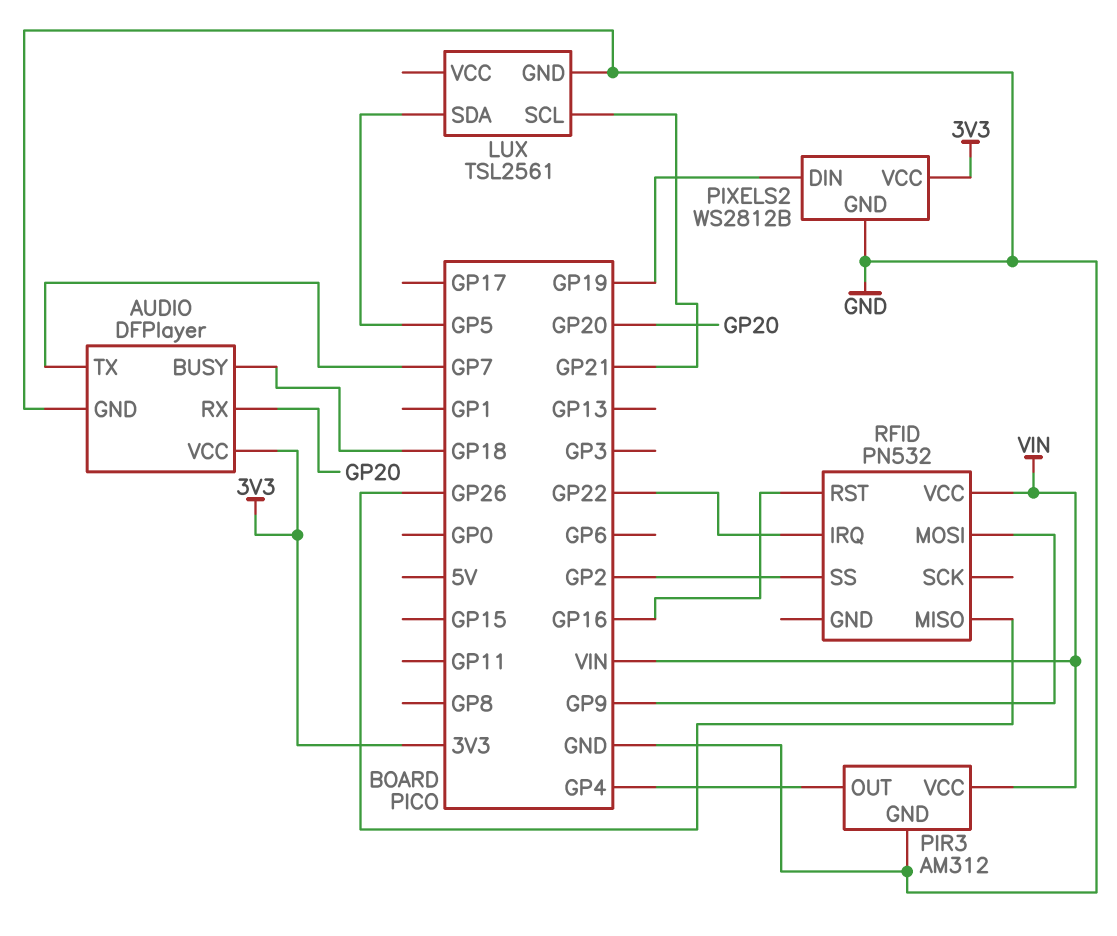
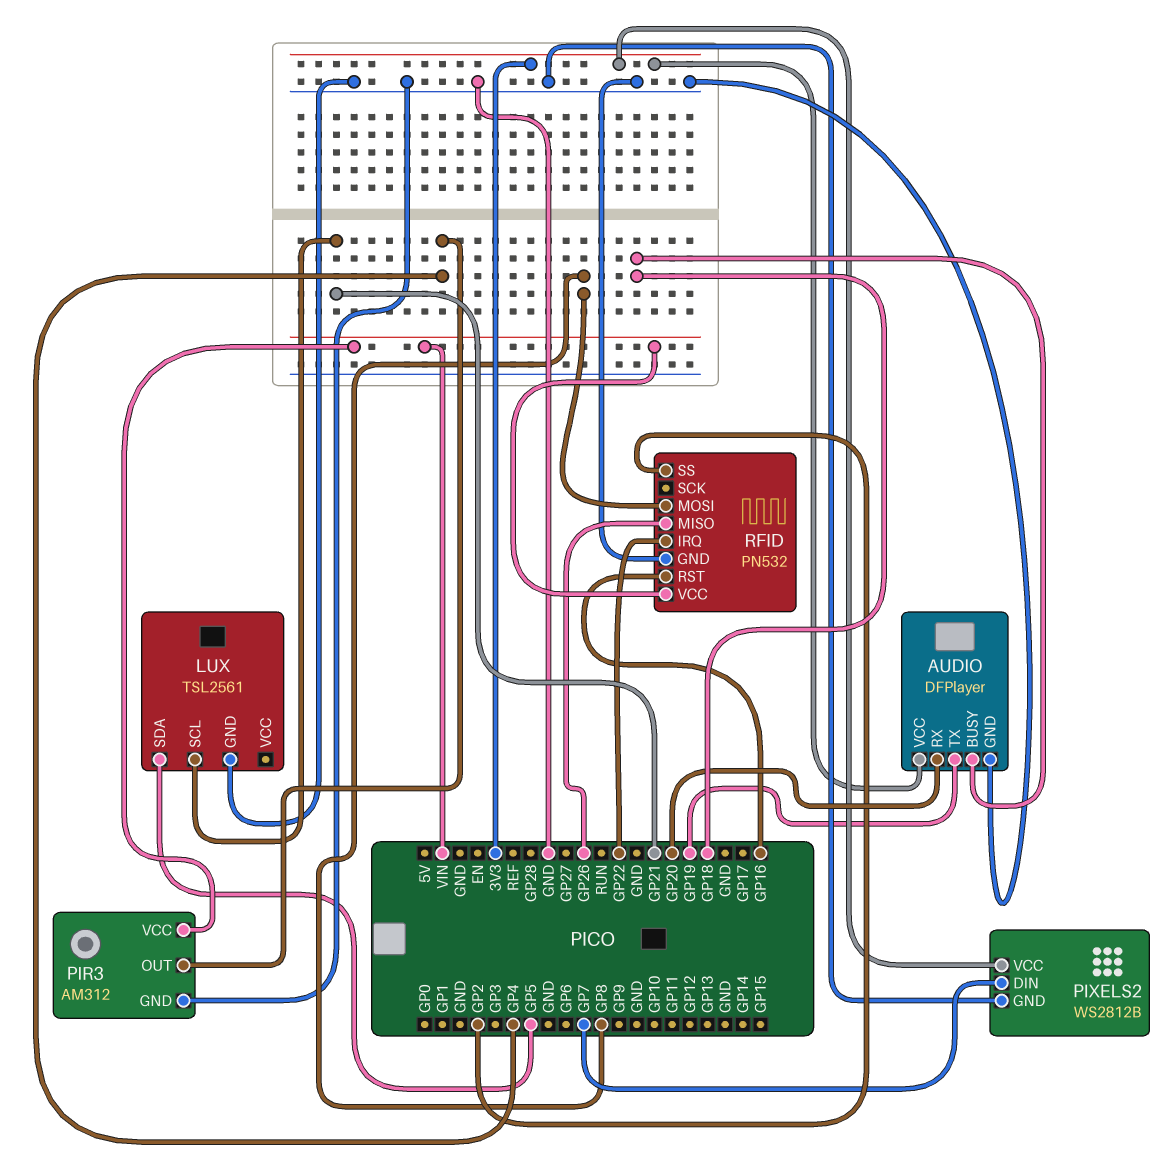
AUDIO pin TX: GP7 -> GP19
PIXELS2 pin DIN: GP19 -> GP7
RFID pin GND: none -> GND
RFID pin MOSI: GP9 -> GP8

